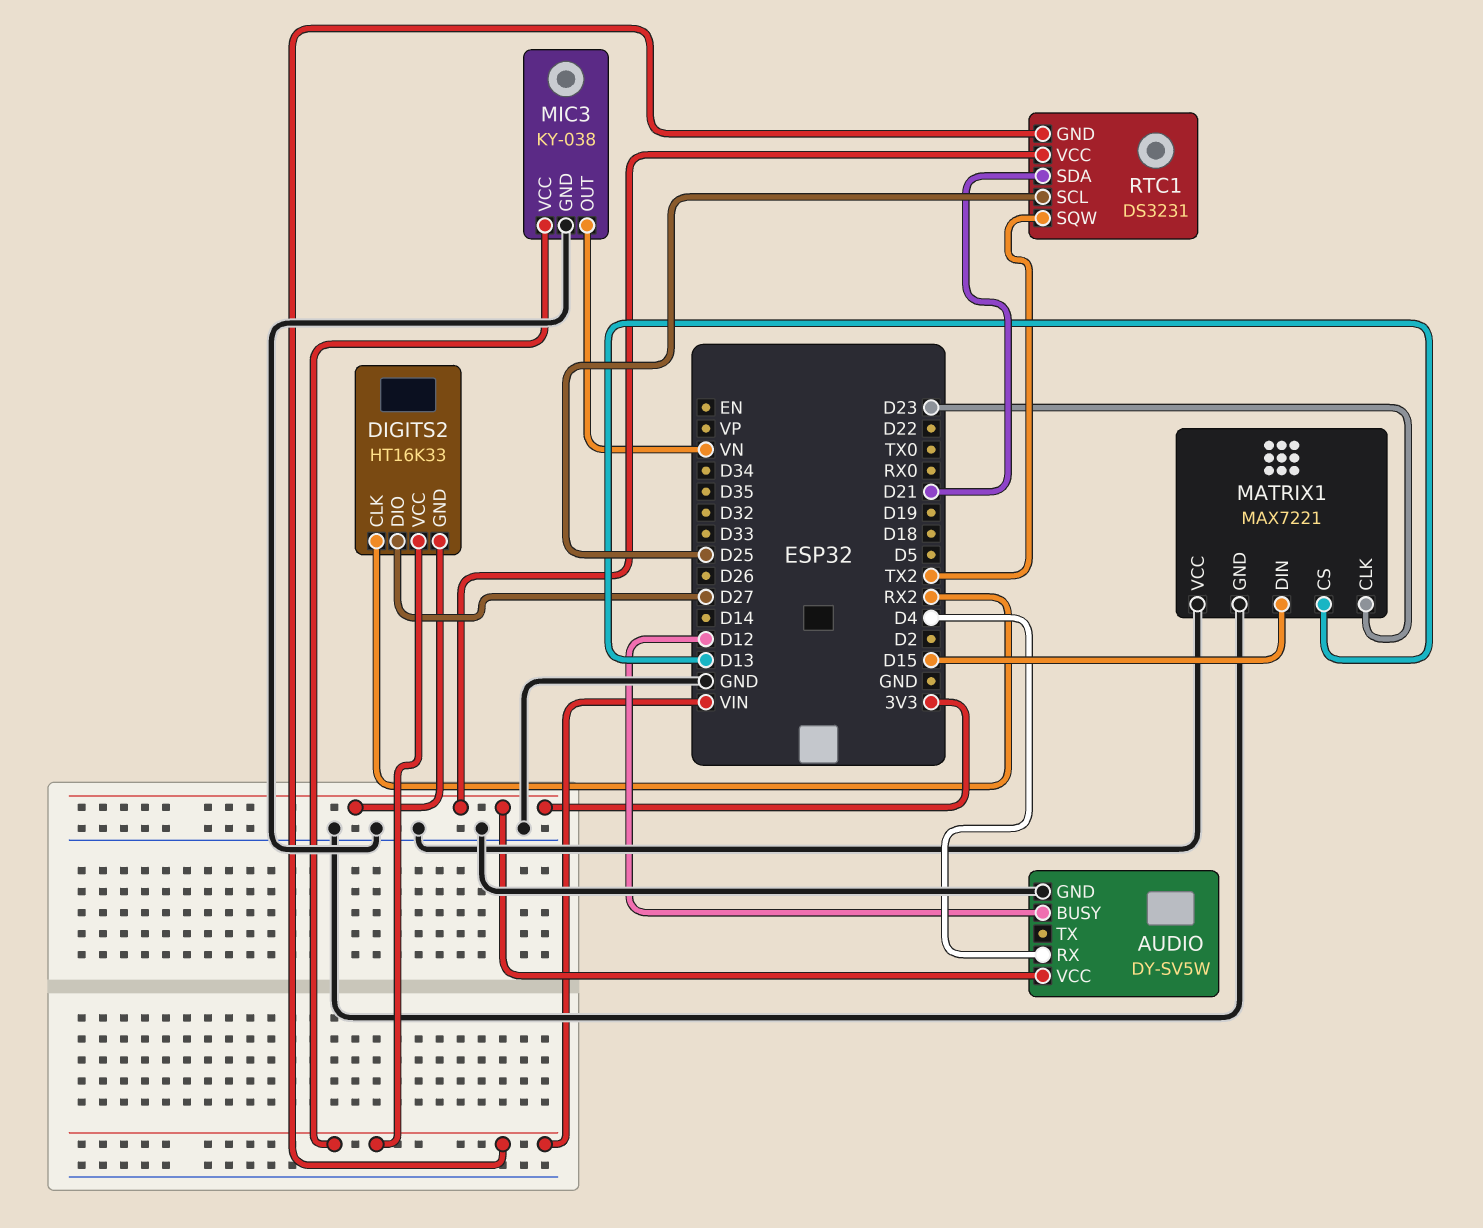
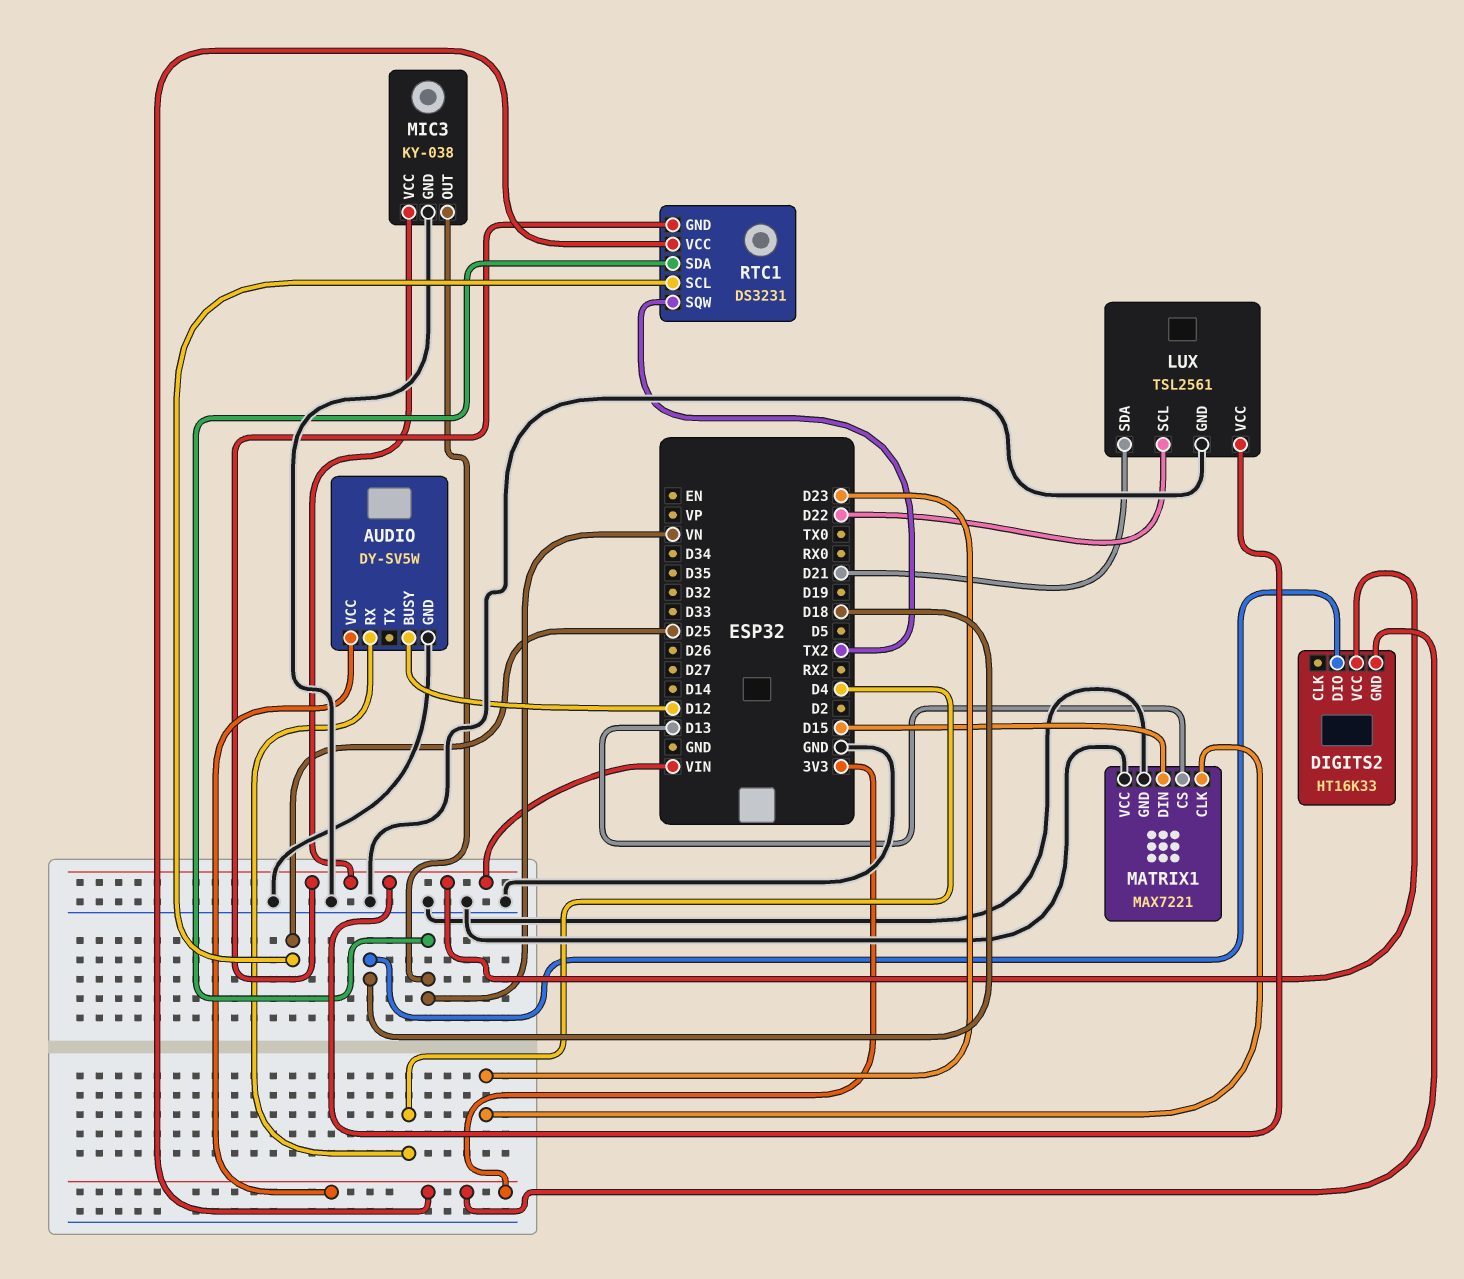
DIGITS2 pin CLK: RX2 -> none
DIGITS2 pin DIO: D27 -> D18
LUX: none -> TSL2561
LUX pin GND: none -> GND
LUX pin SCL: none -> D22
LUX pin SDA: none -> D21
LUX pin VCC: none -> VIN
RTC1 pin SDA: D21 -> VN

